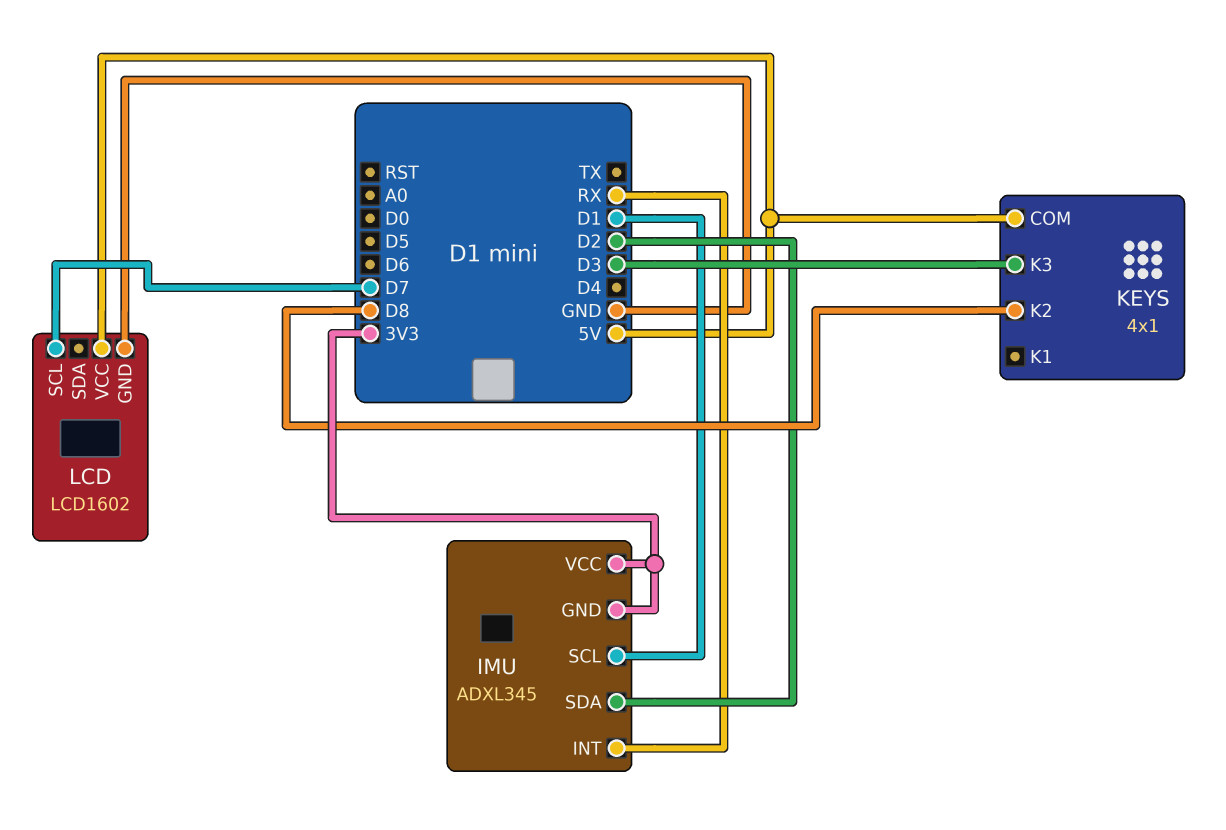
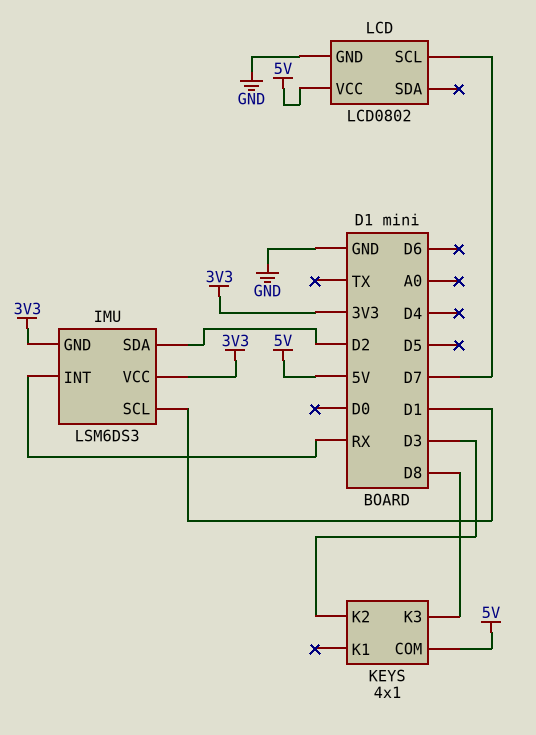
IMU: ADXL345 -> LSM6DS3
KEYS pin K2: D8 -> D3
KEYS pin K3: D3 -> D8
LCD: LCD1602 -> LCD0802

